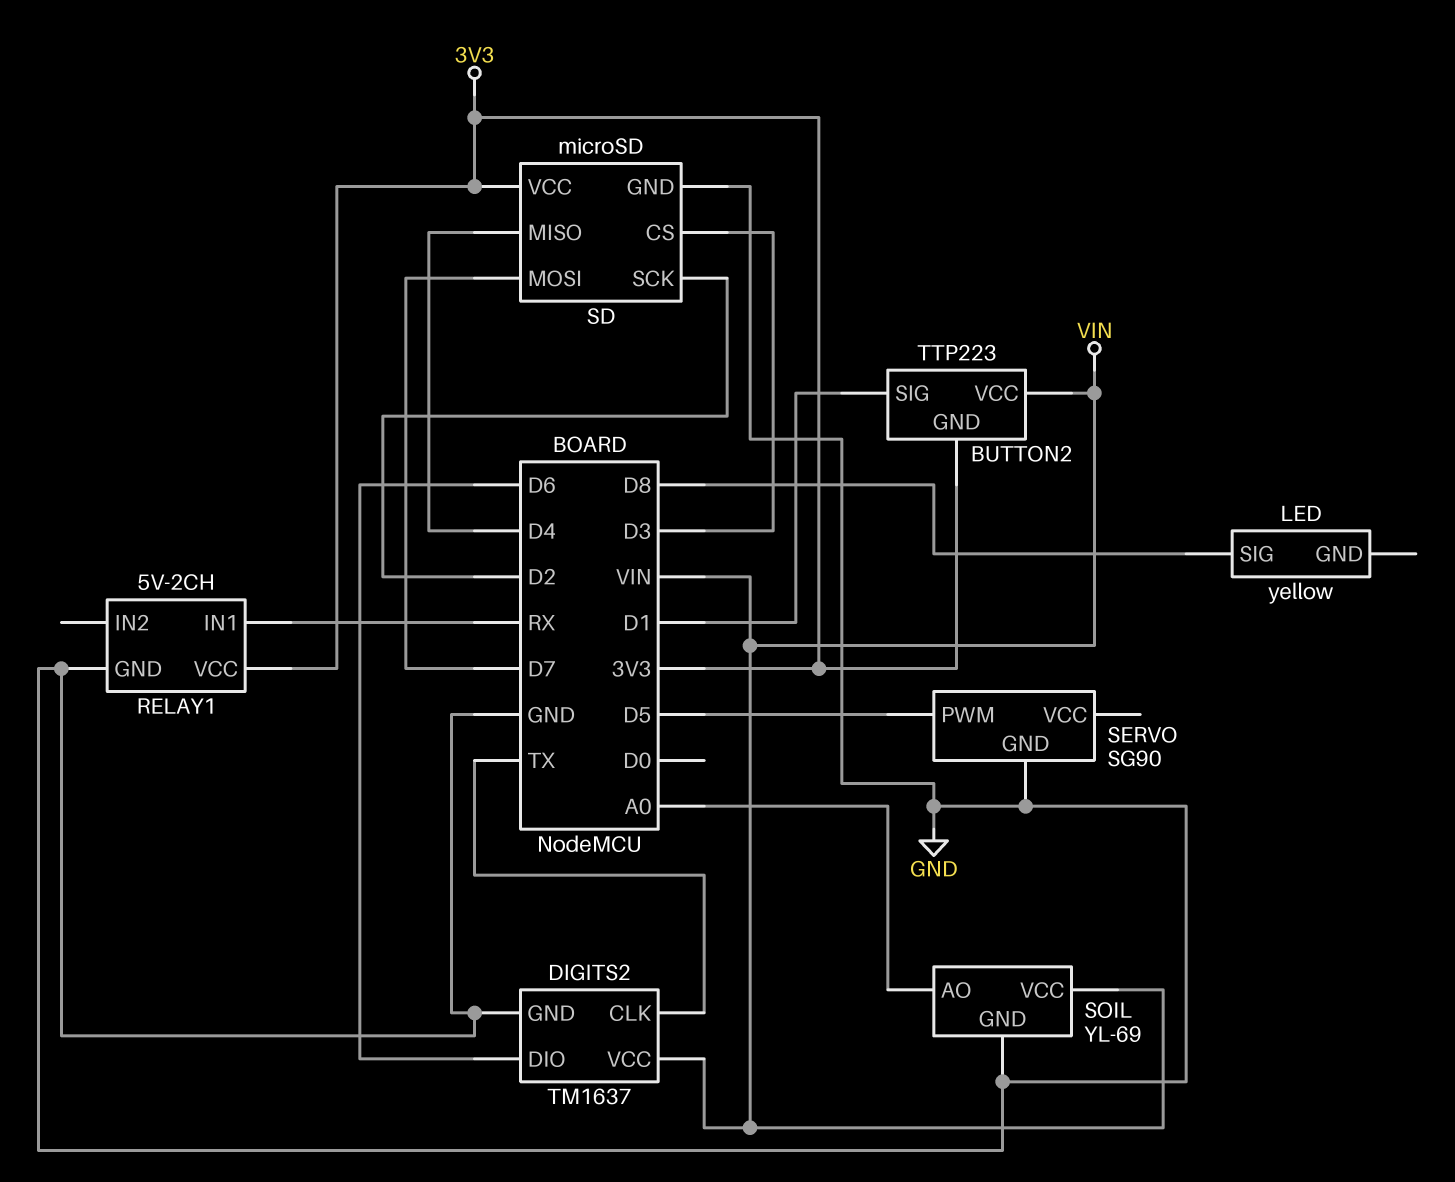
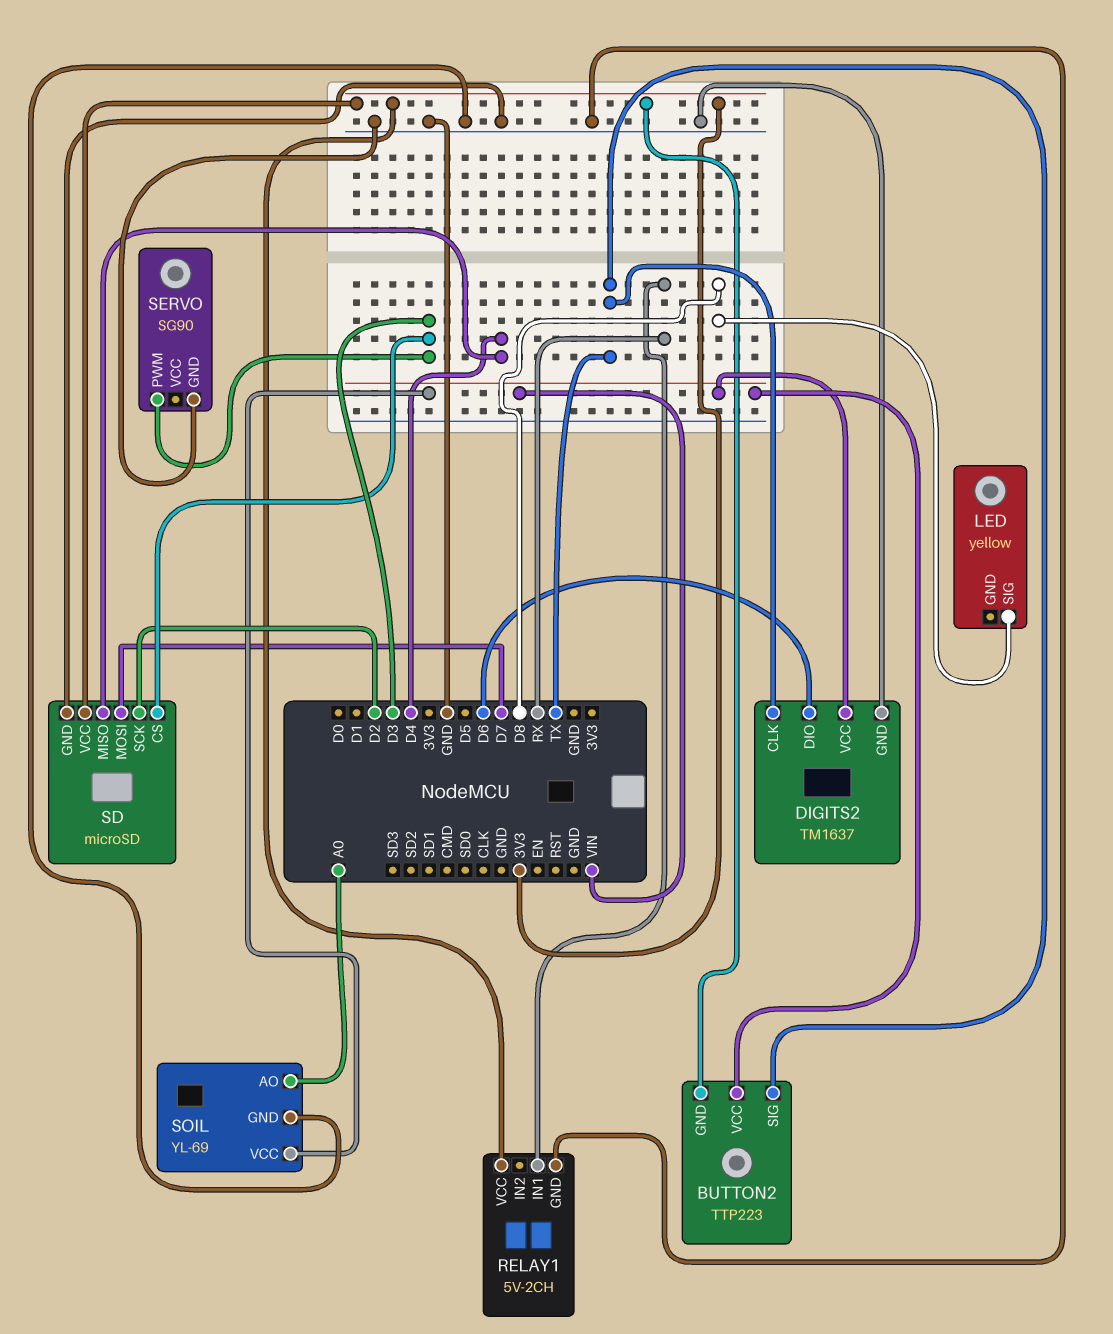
BUTTON2 pin SIG: D1 -> TX
SERVO pin PWM: D5 -> D3

